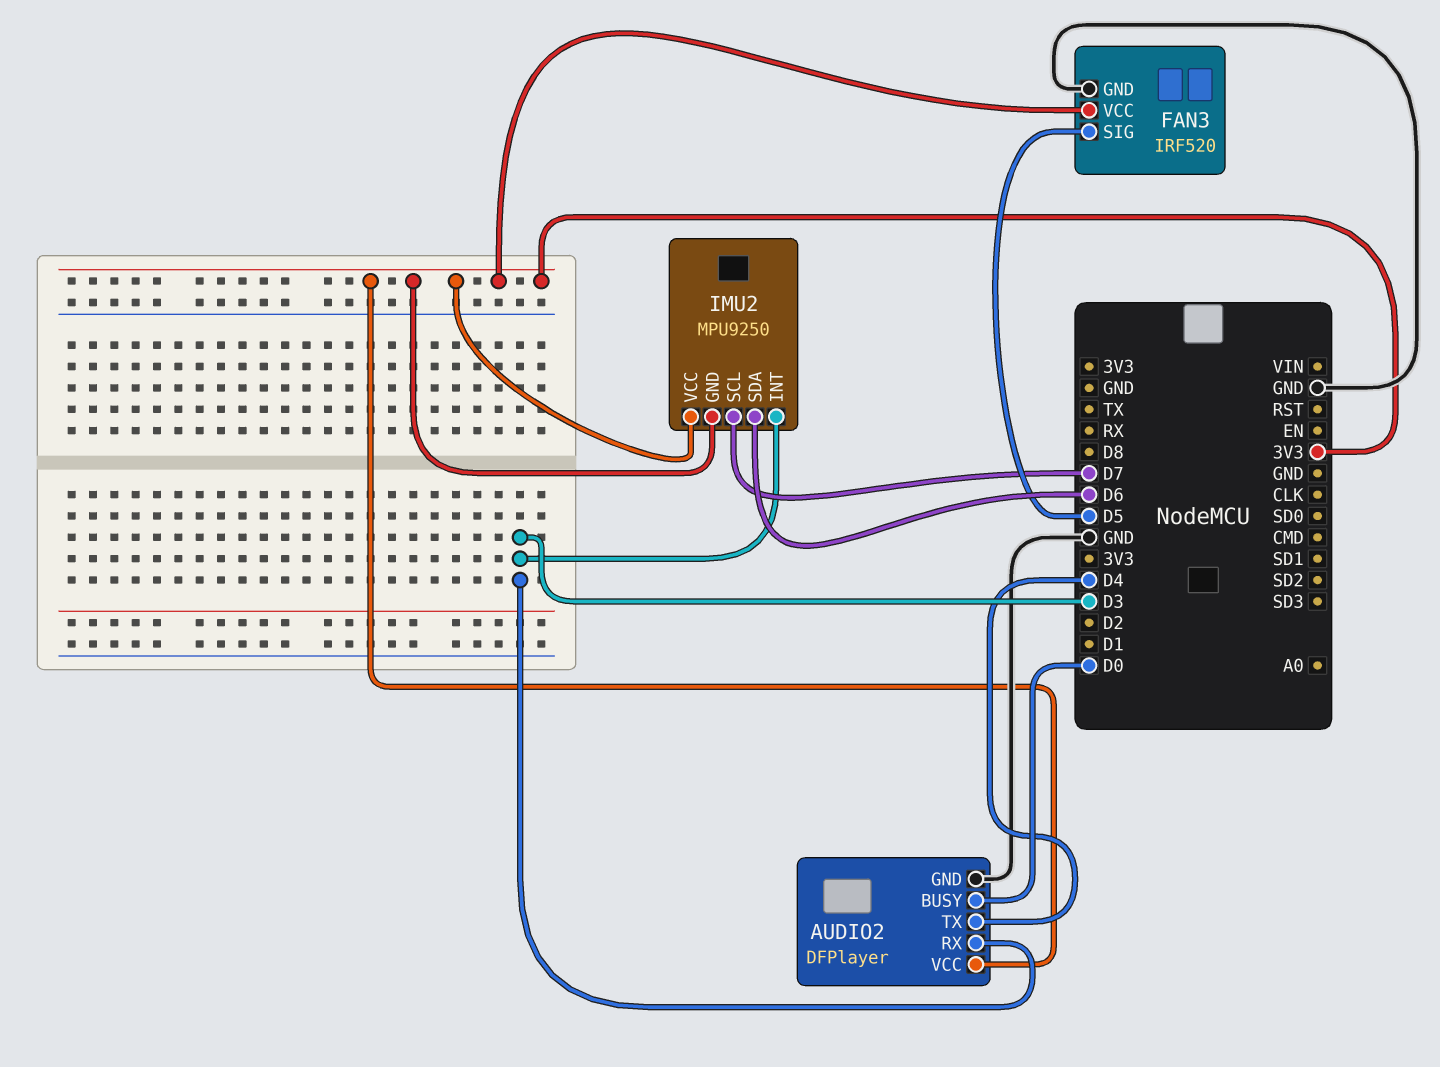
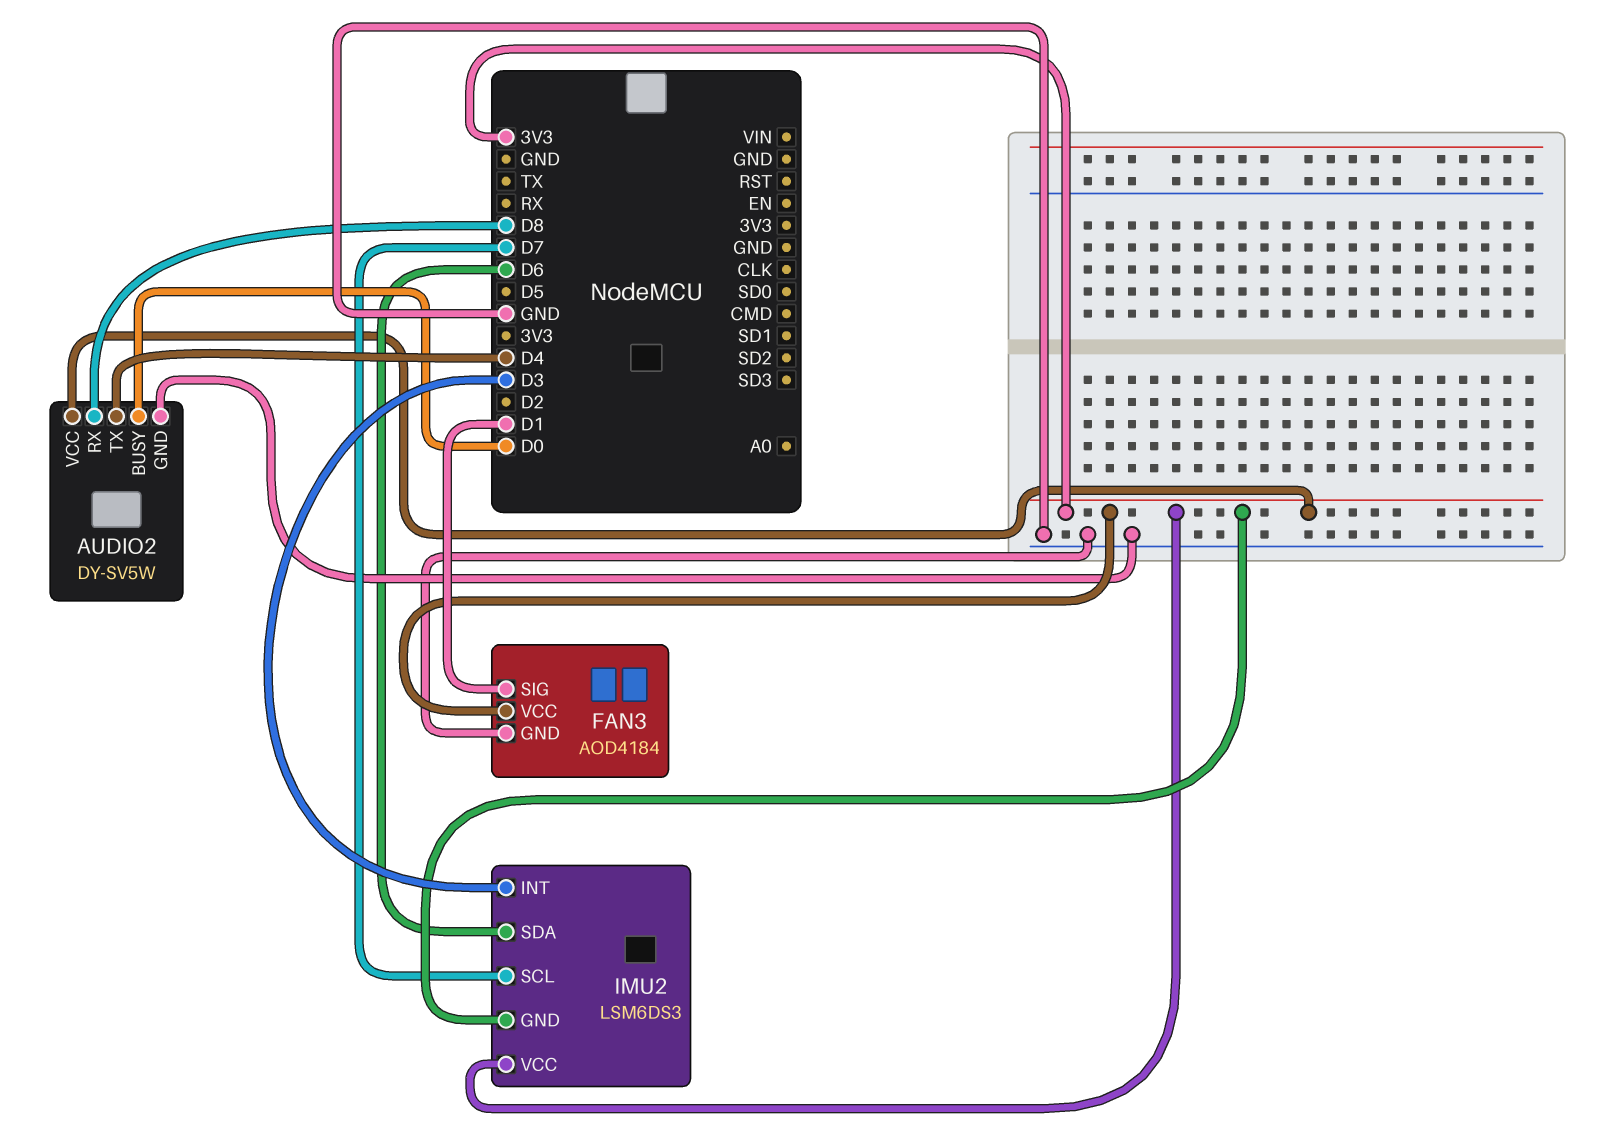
AUDIO2: DFPlayer -> DY-SV5W
AUDIO2 pin RX: D3 -> D8
FAN3: IRF520 -> AOD4184
FAN3 pin SIG: D5 -> D1
IMU2: MPU9250 -> LSM6DS3

